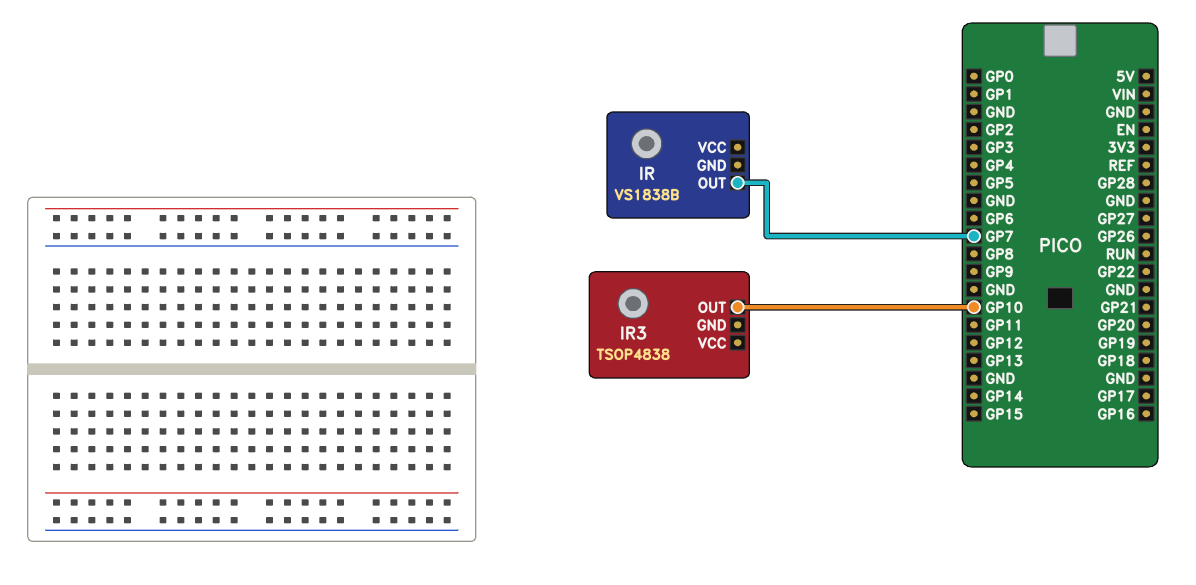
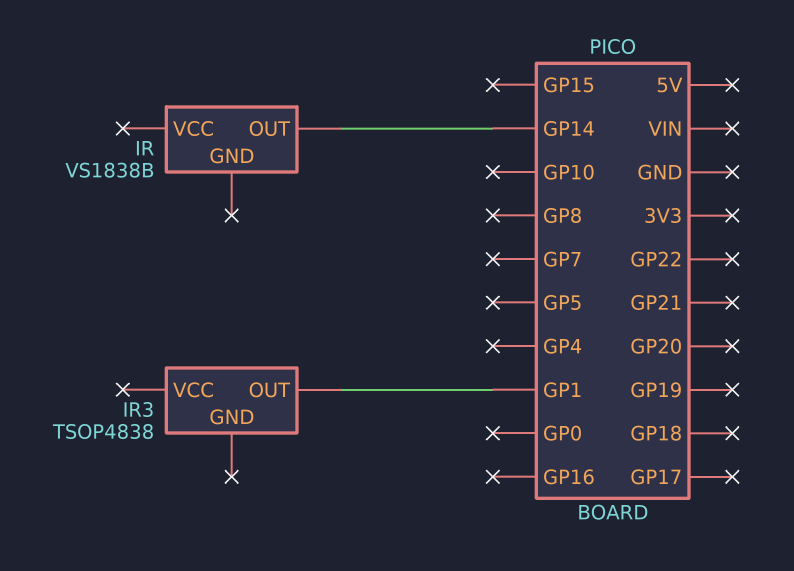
IR pin OUT: GP7 -> GP14
IR3 pin OUT: GP10 -> GP1

